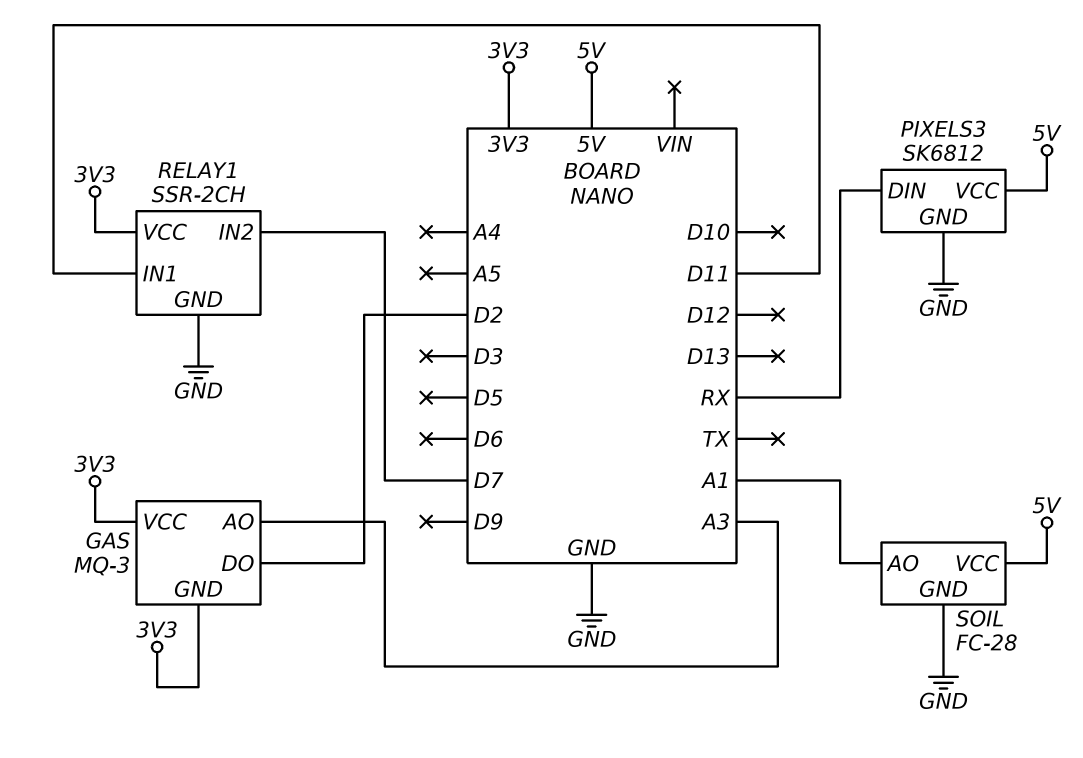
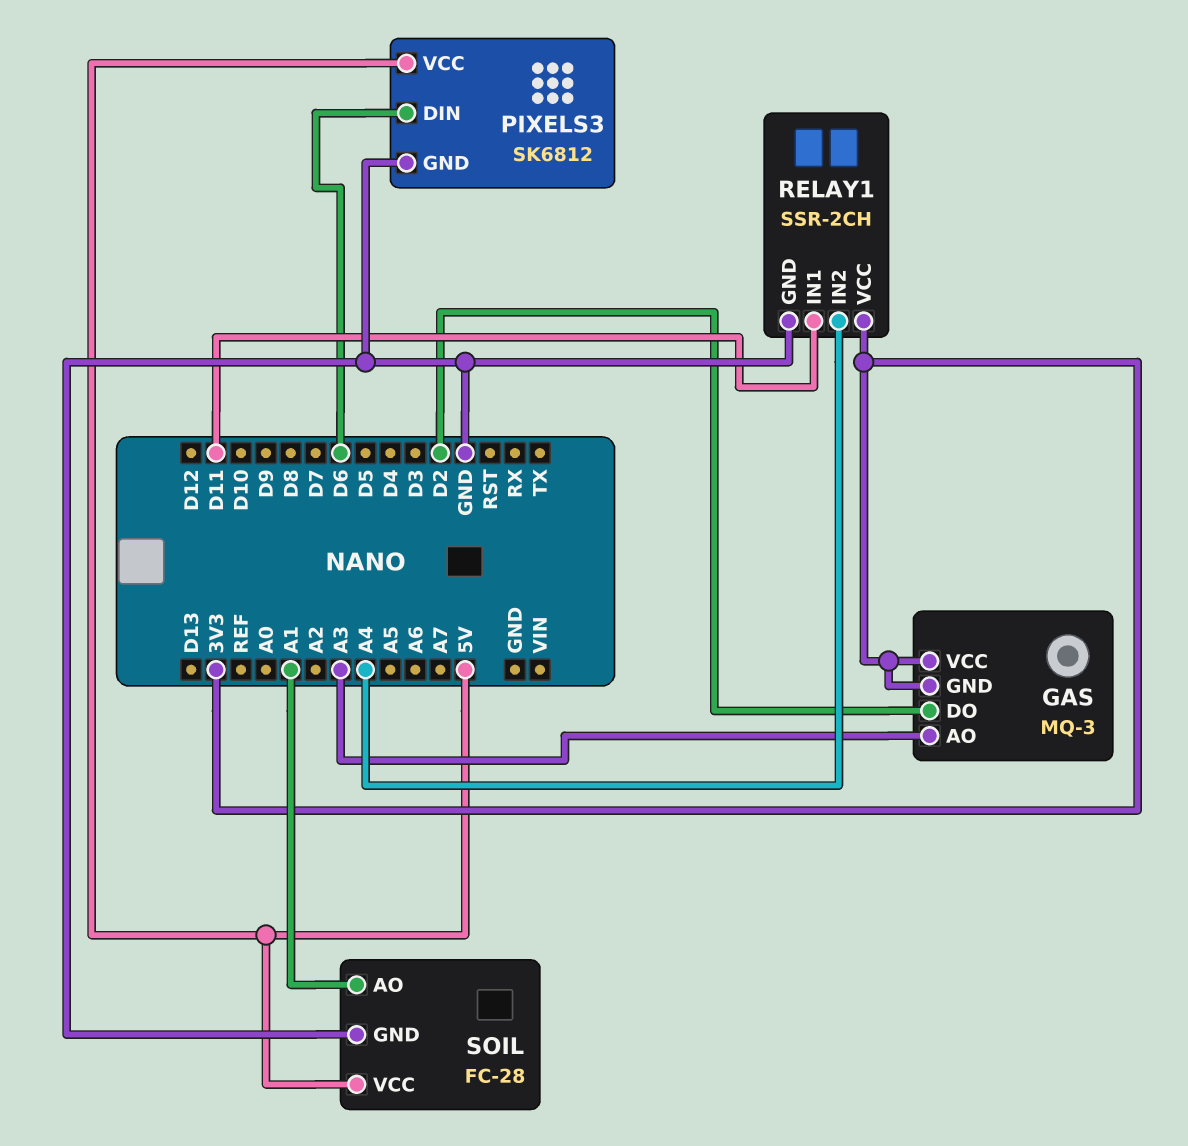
PIXELS3 pin DIN: RX -> D6
RELAY1 pin IN2: D7 -> A4

